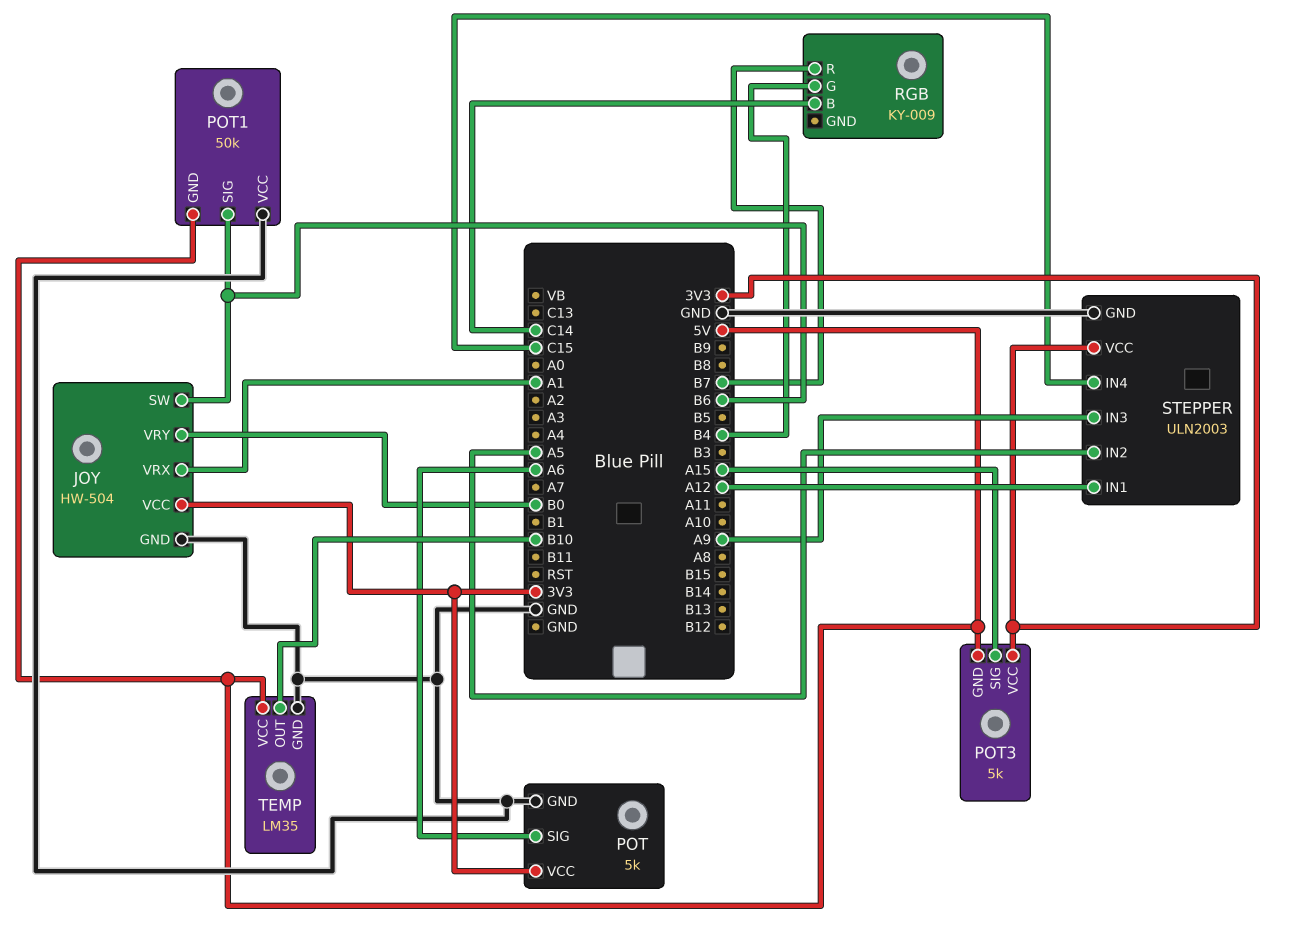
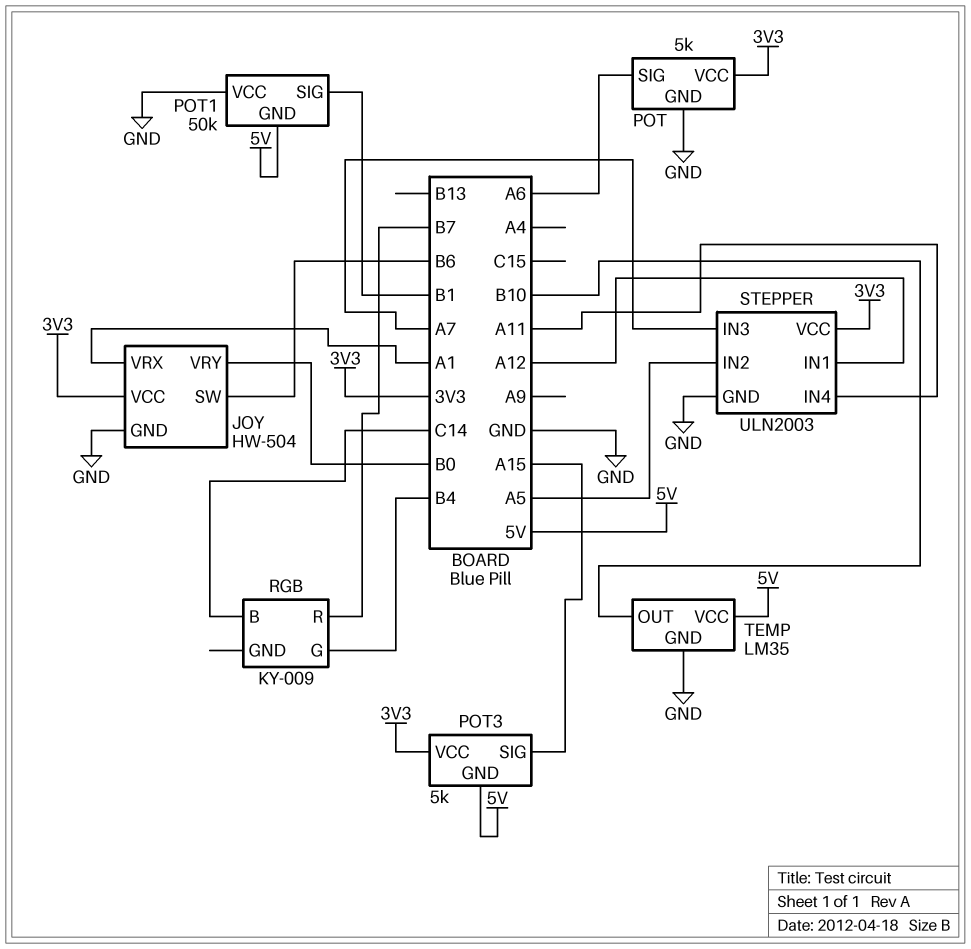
POT1 pin SIG: B6 -> B1
STEPPER pin IN3: A9 -> A7
STEPPER pin IN4: C15 -> A11

